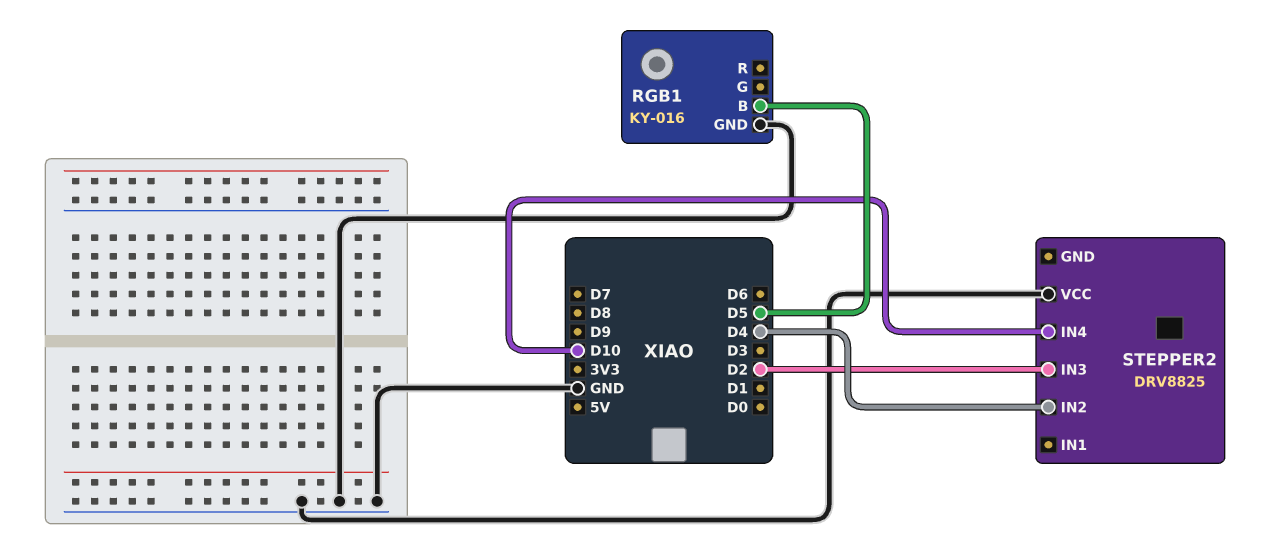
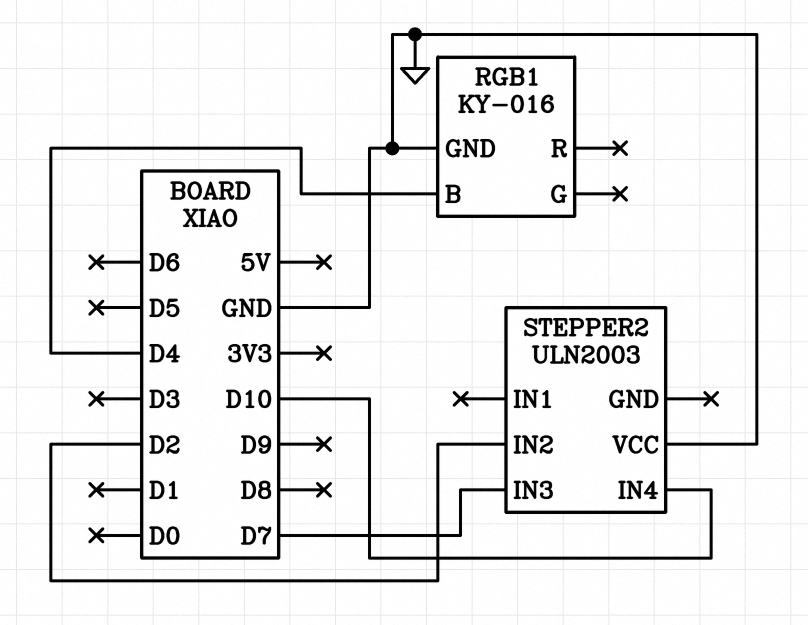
RGB1 pin B: D5 -> D4
STEPPER2: DRV8825 -> ULN2003
STEPPER2 pin IN2: D4 -> D2
STEPPER2 pin IN3: D2 -> D7

